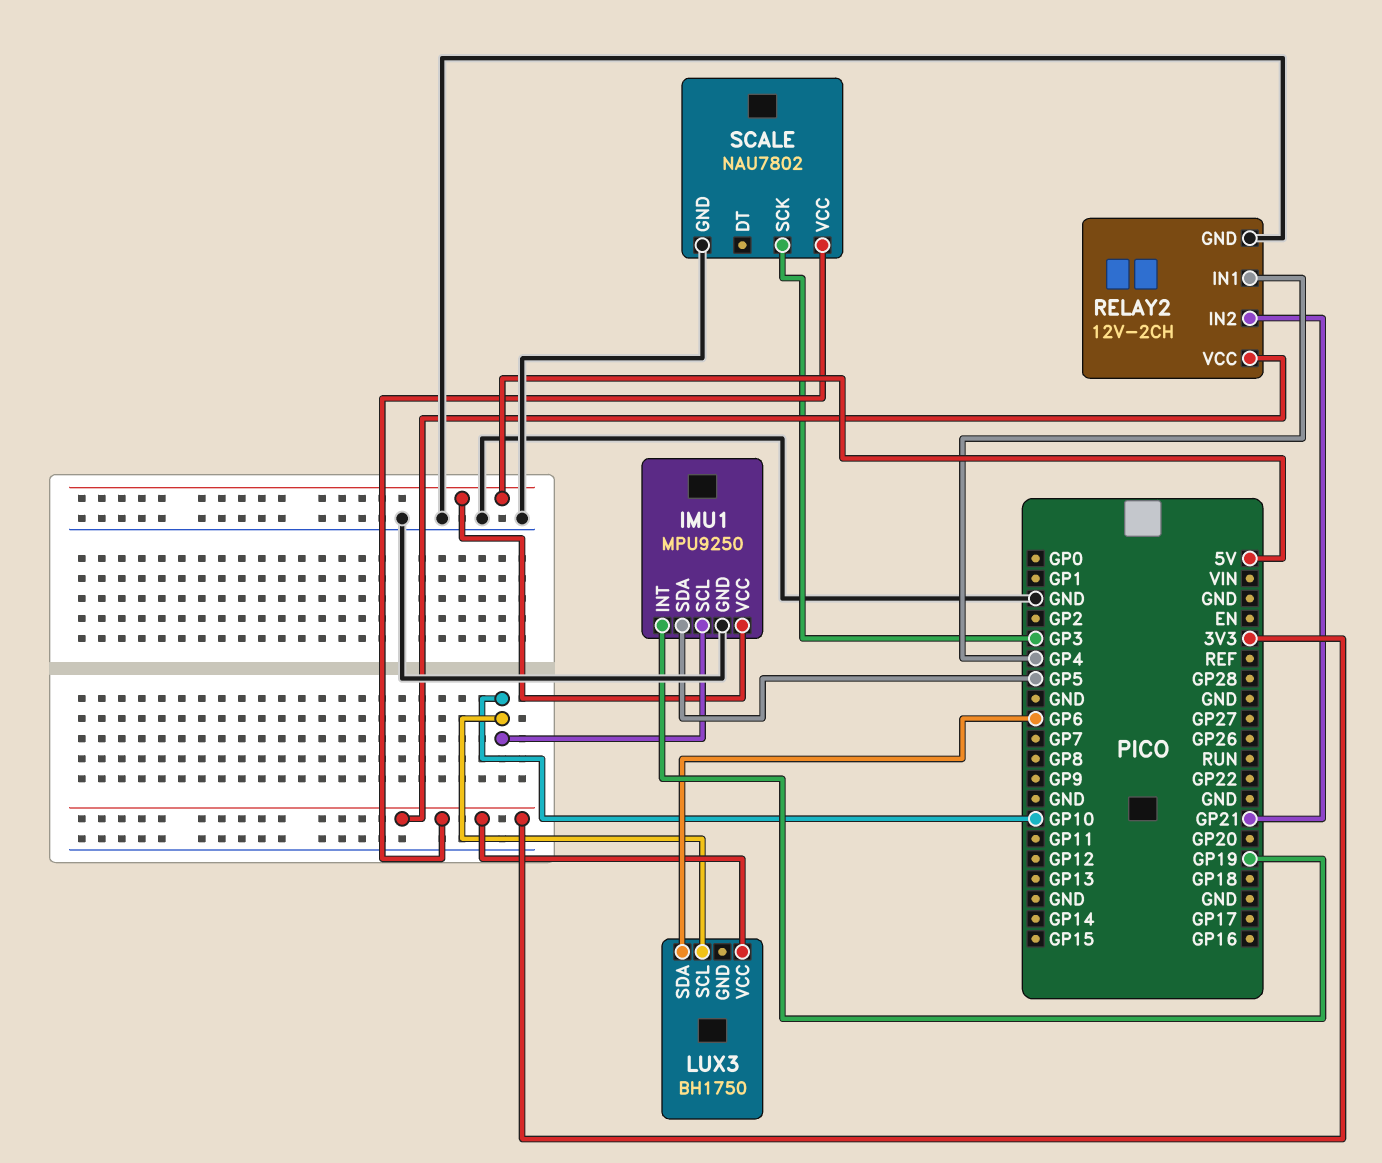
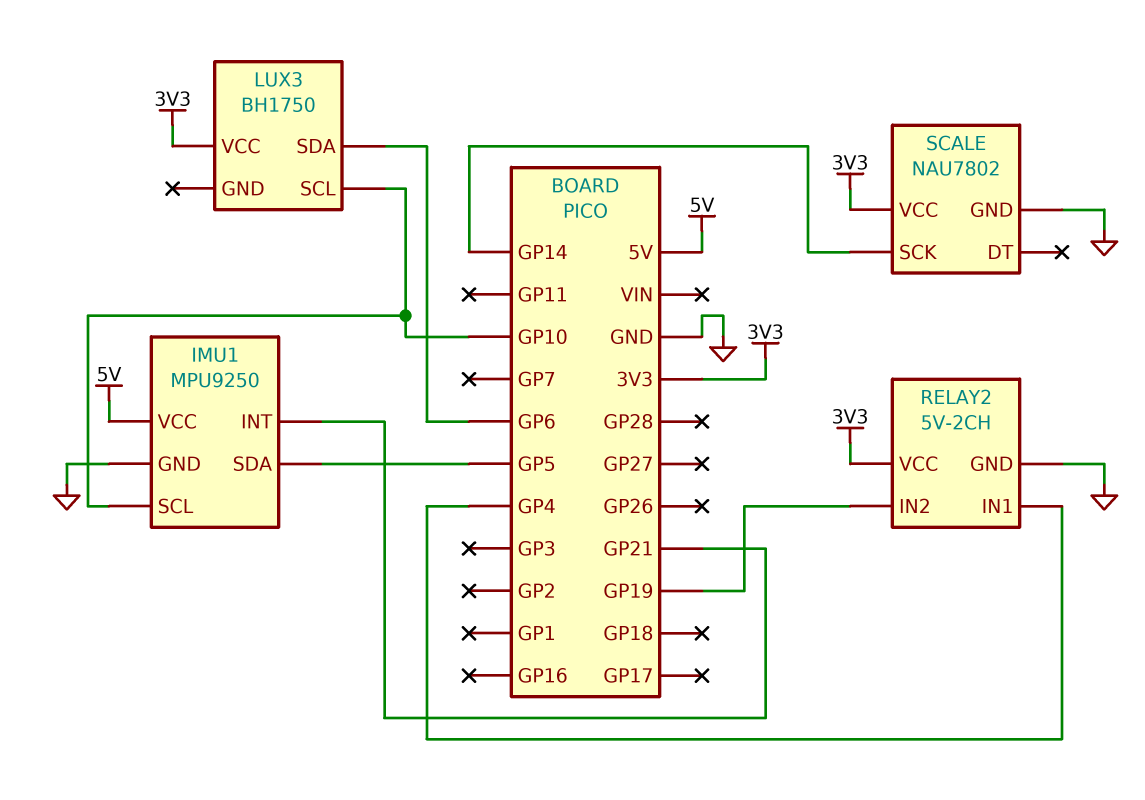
IMU1 pin INT: GP19 -> GP21
RELAY2: 12V-2CH -> 5V-2CH
RELAY2 pin IN2: GP21 -> GP19
SCALE pin SCK: GP3 -> GP14

